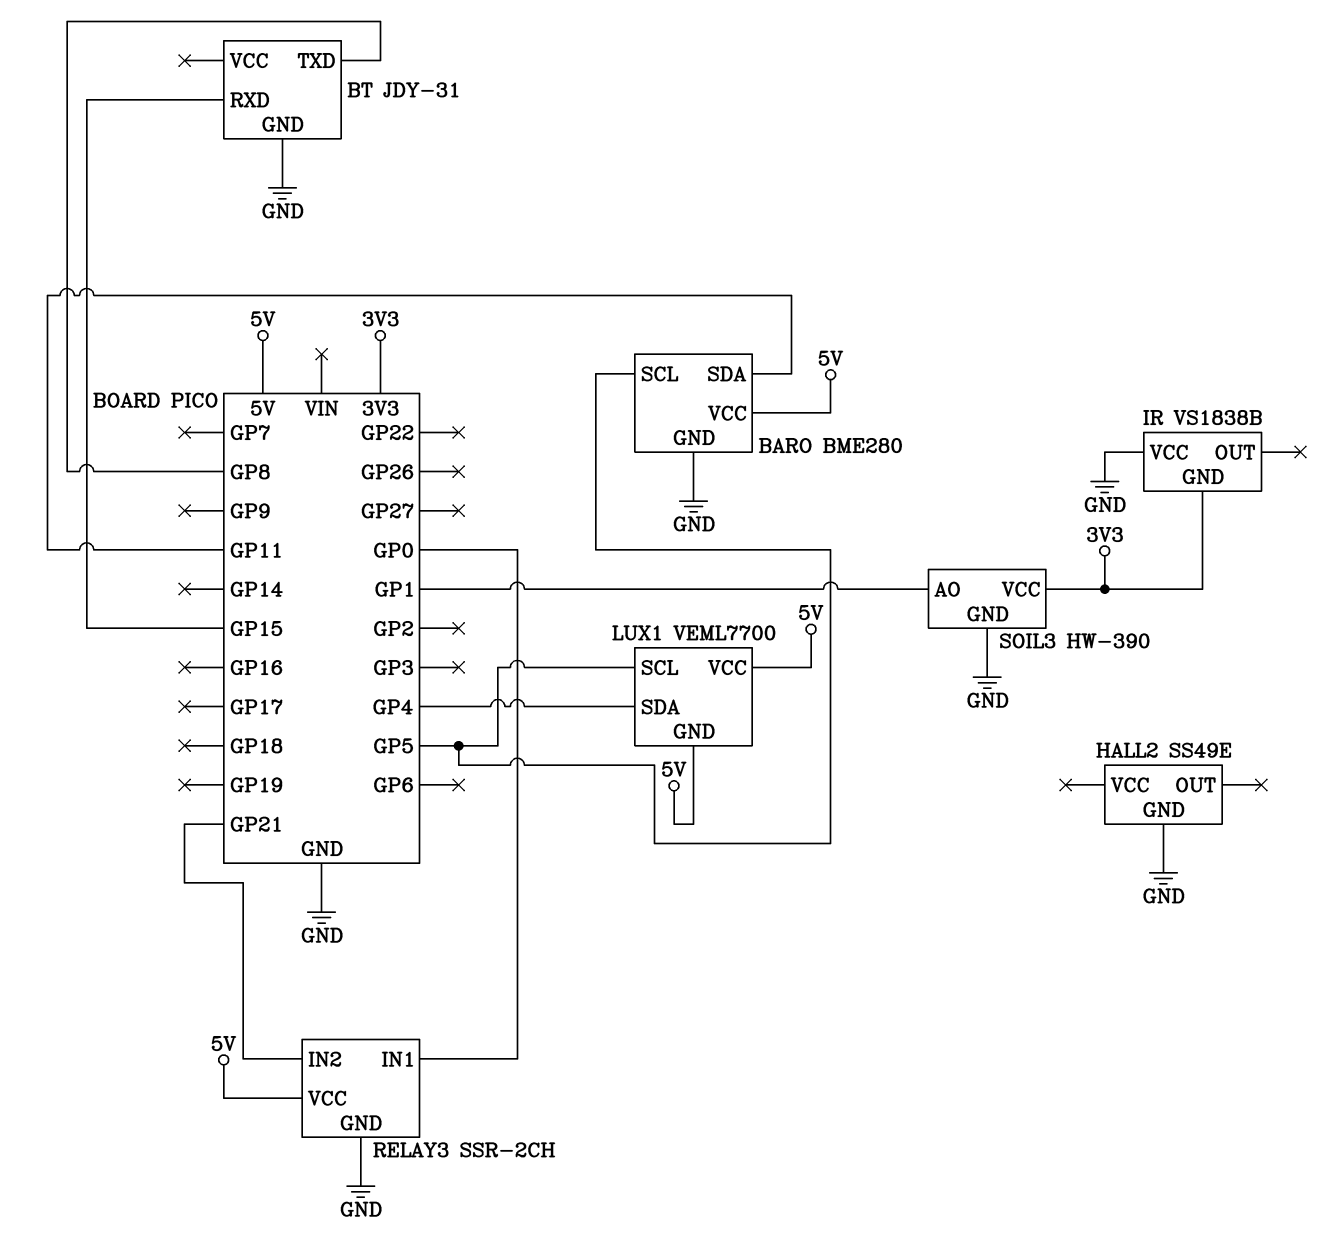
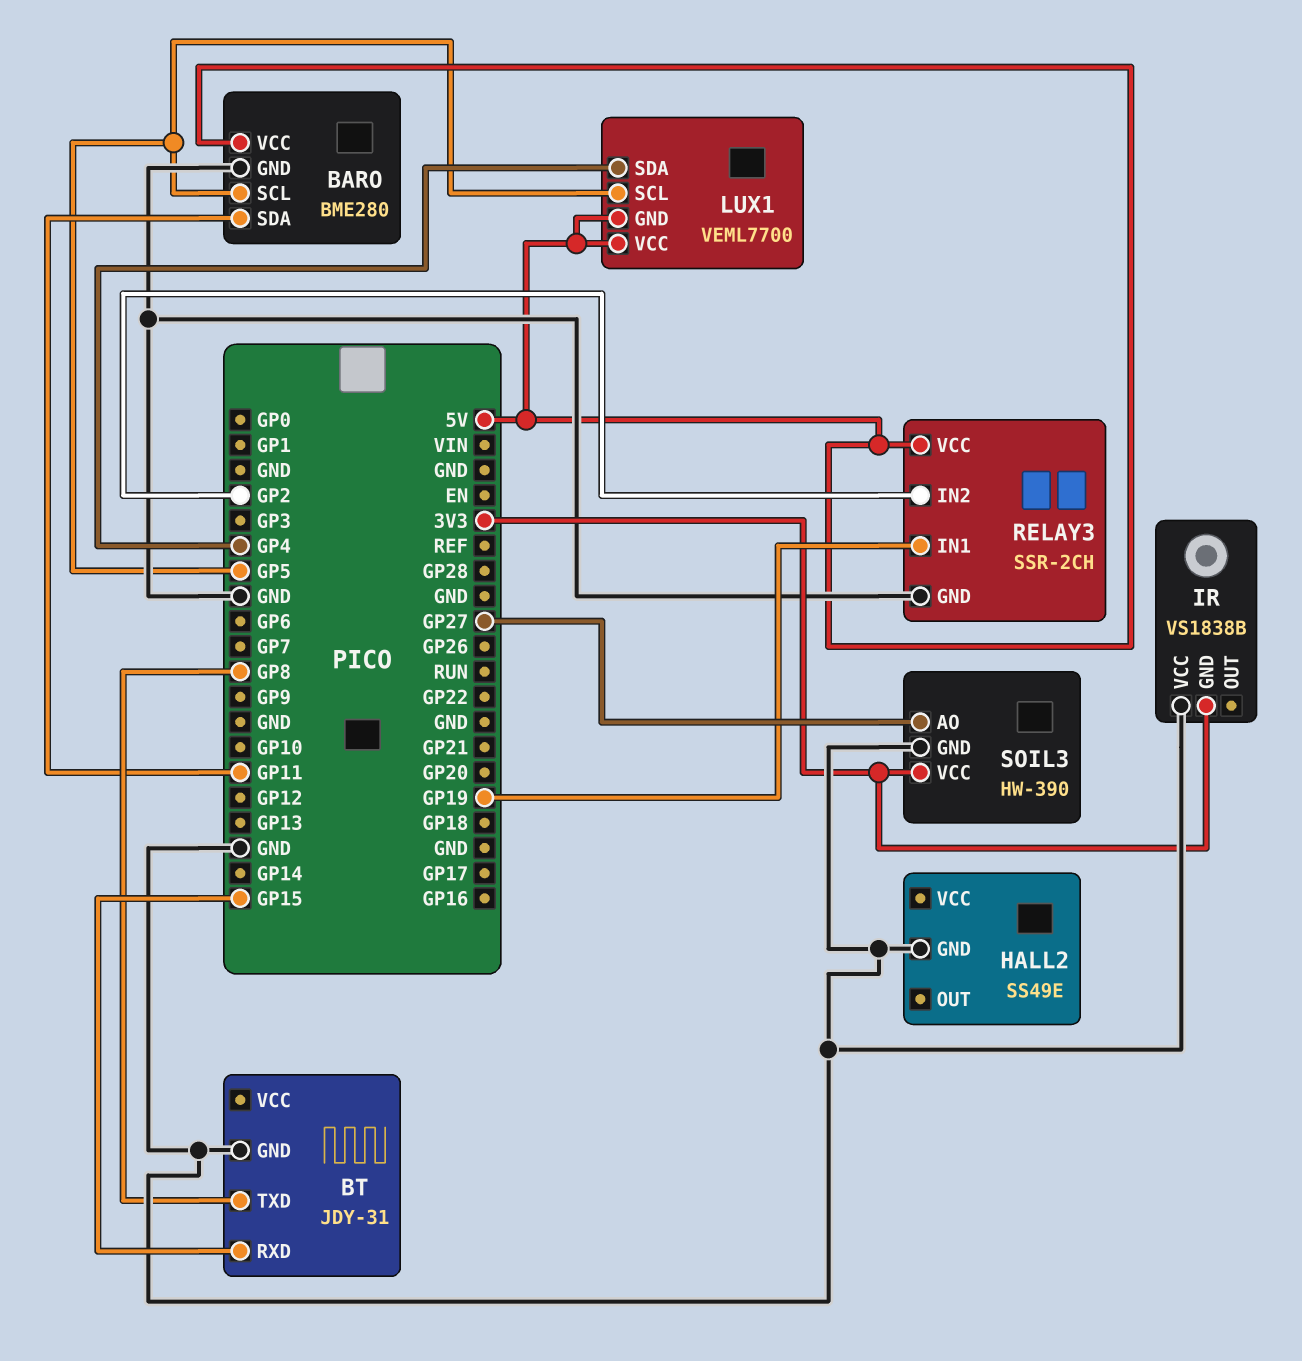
RELAY3 pin IN1: GP0 -> GP19
RELAY3 pin IN2: GP21 -> GP2
SOIL3 pin AO: GP1 -> GP27

